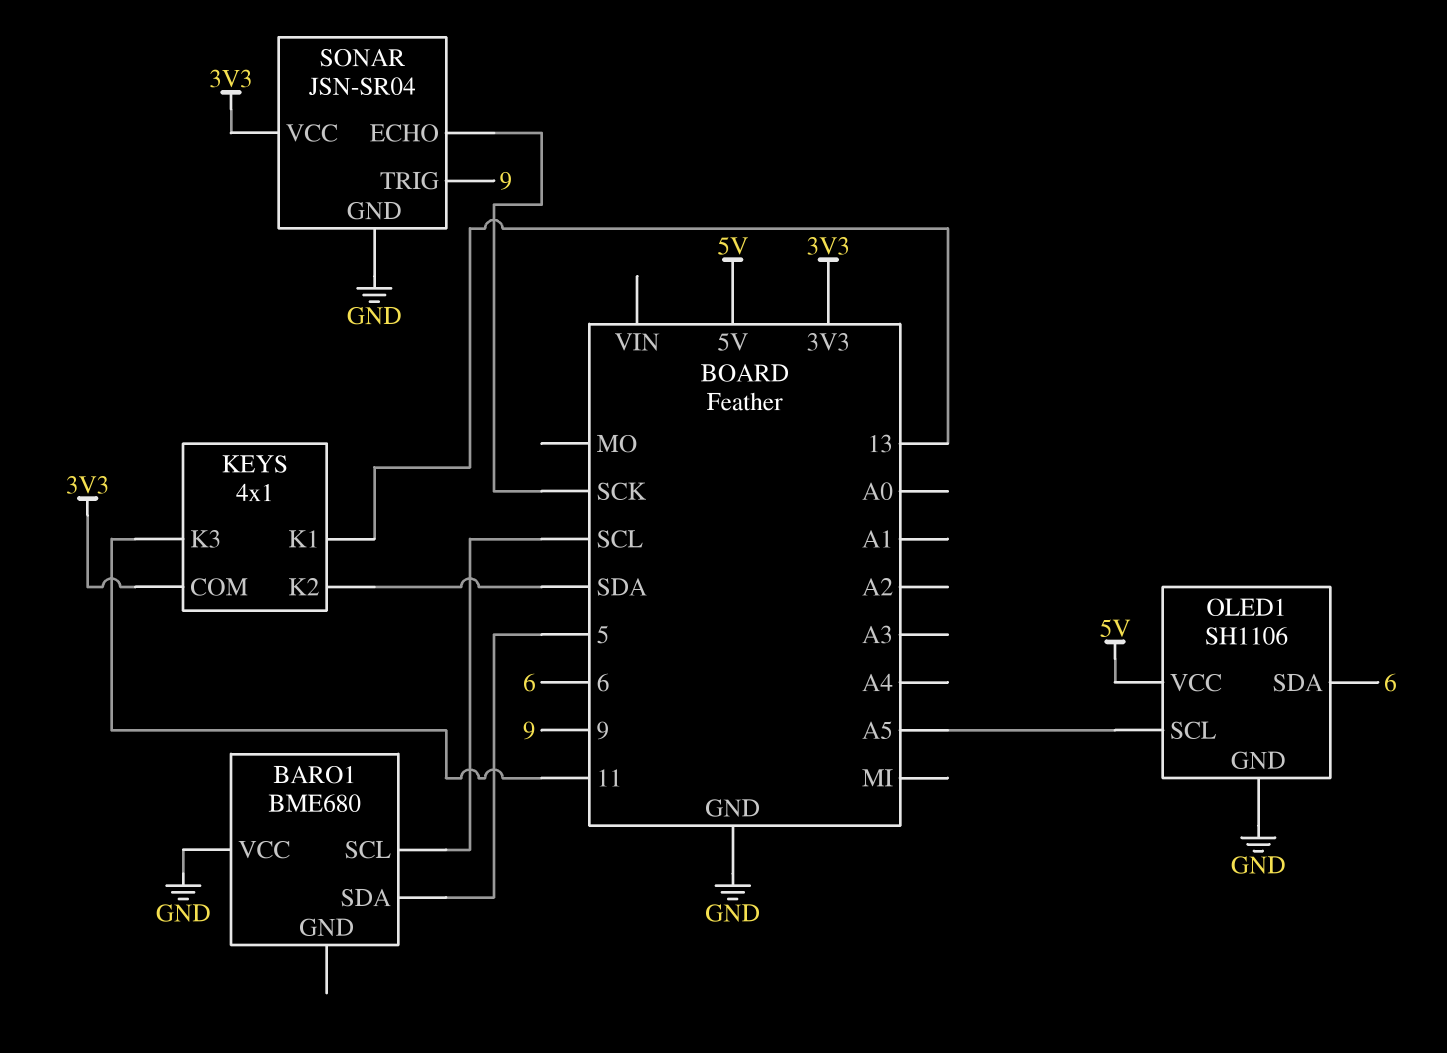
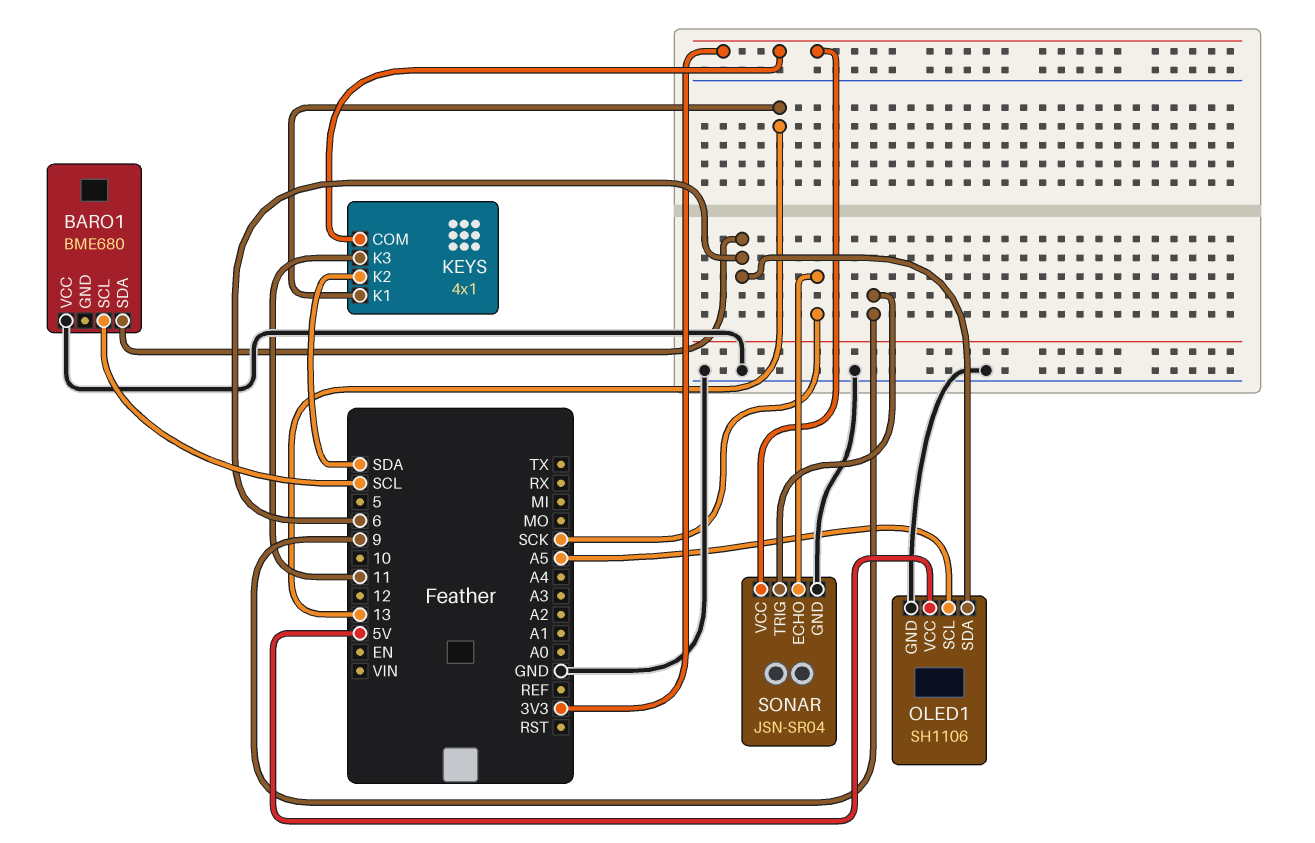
BARO1 pin SDA: 5 -> 6

